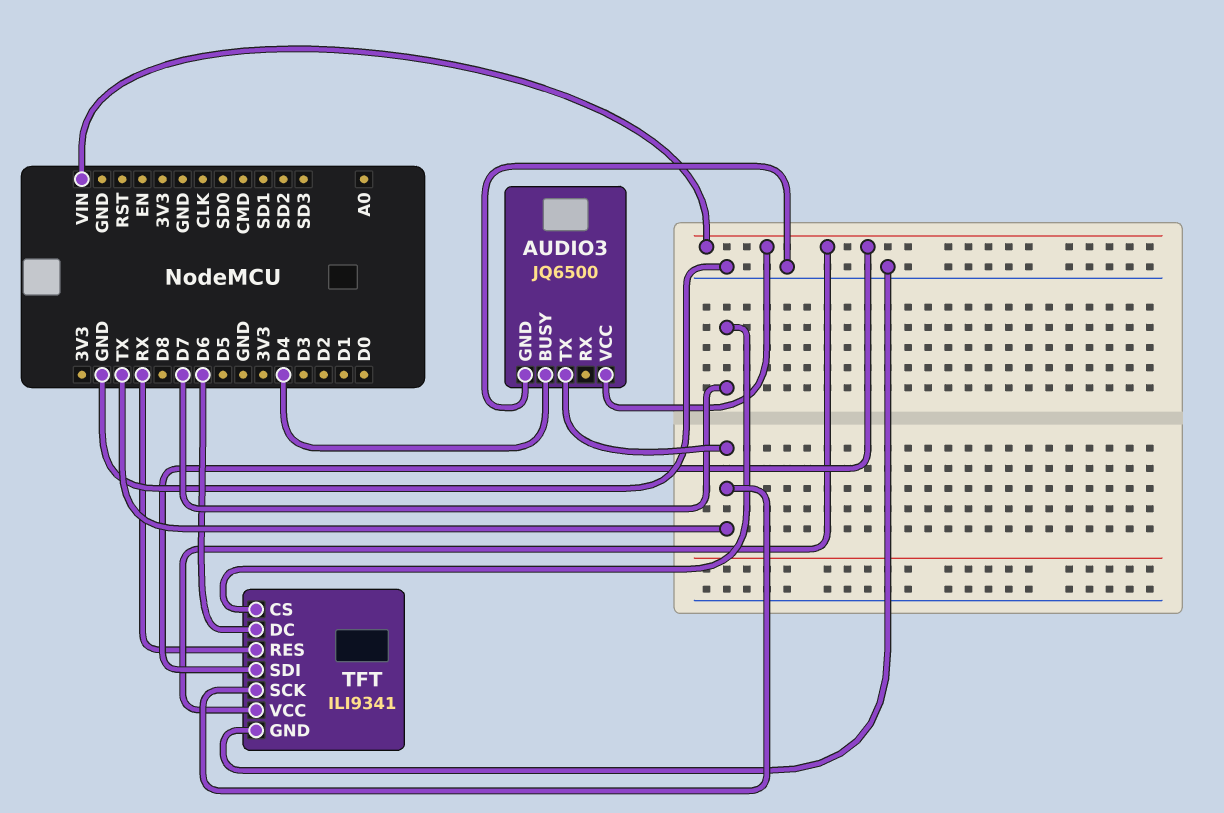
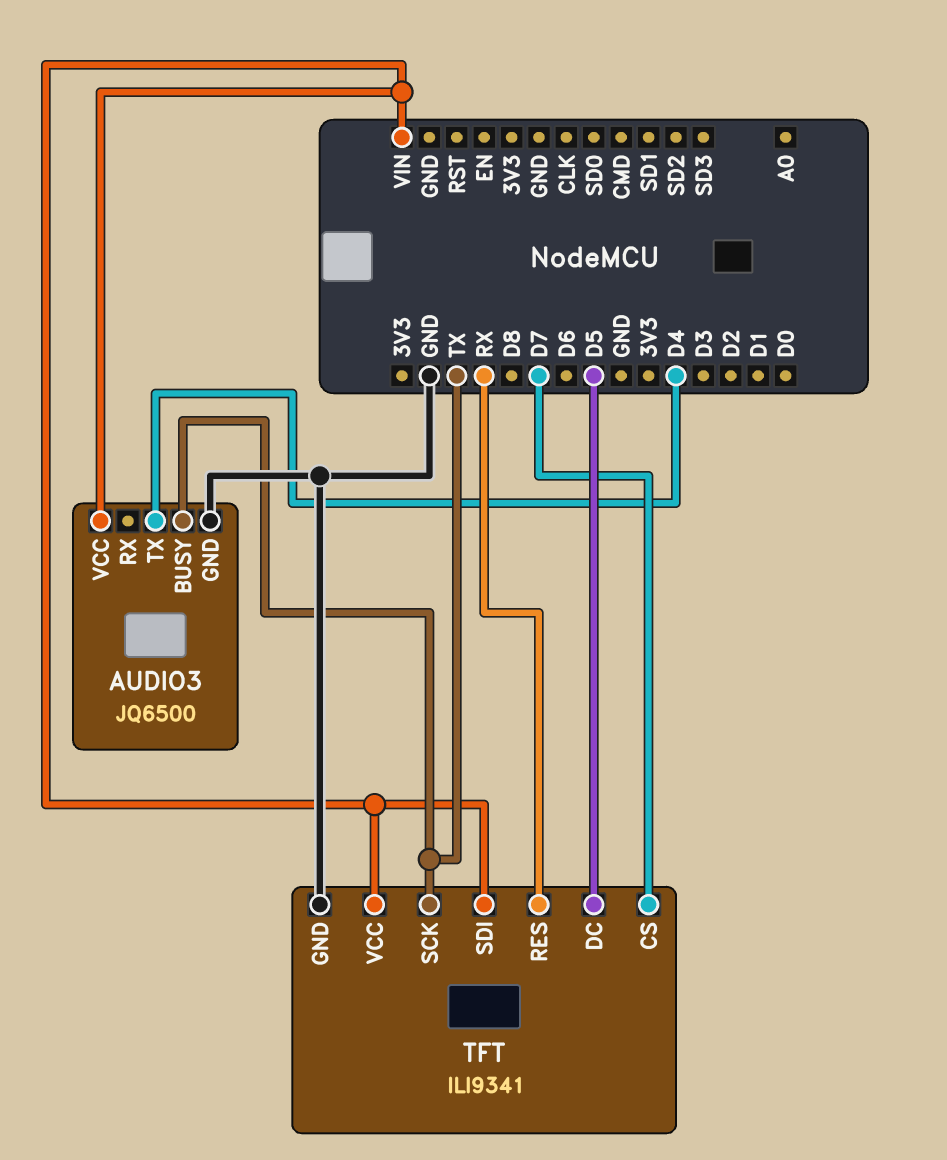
AUDIO3 pin BUSY: D4 -> TX
AUDIO3 pin TX: TX -> D4
TFT pin DC: D6 -> D5

